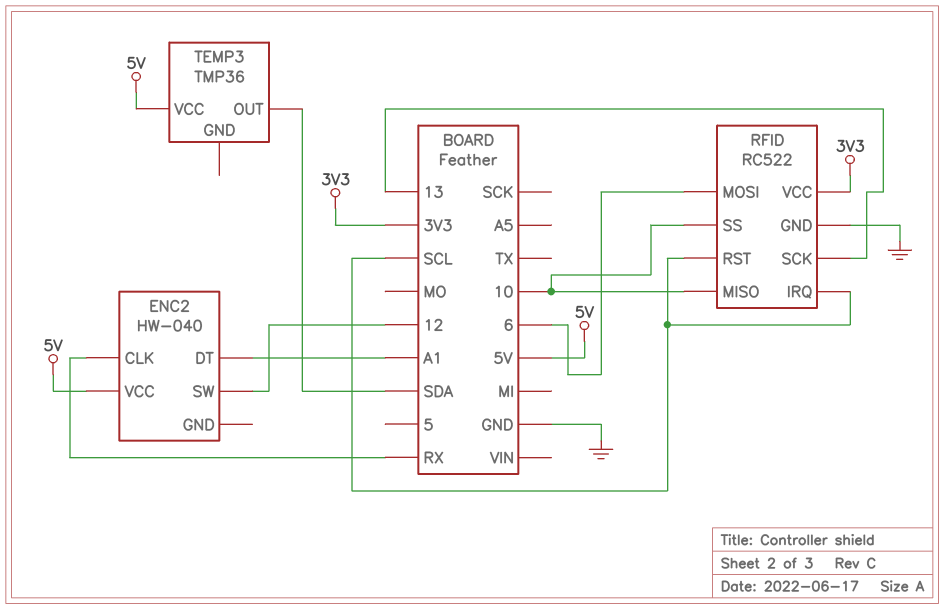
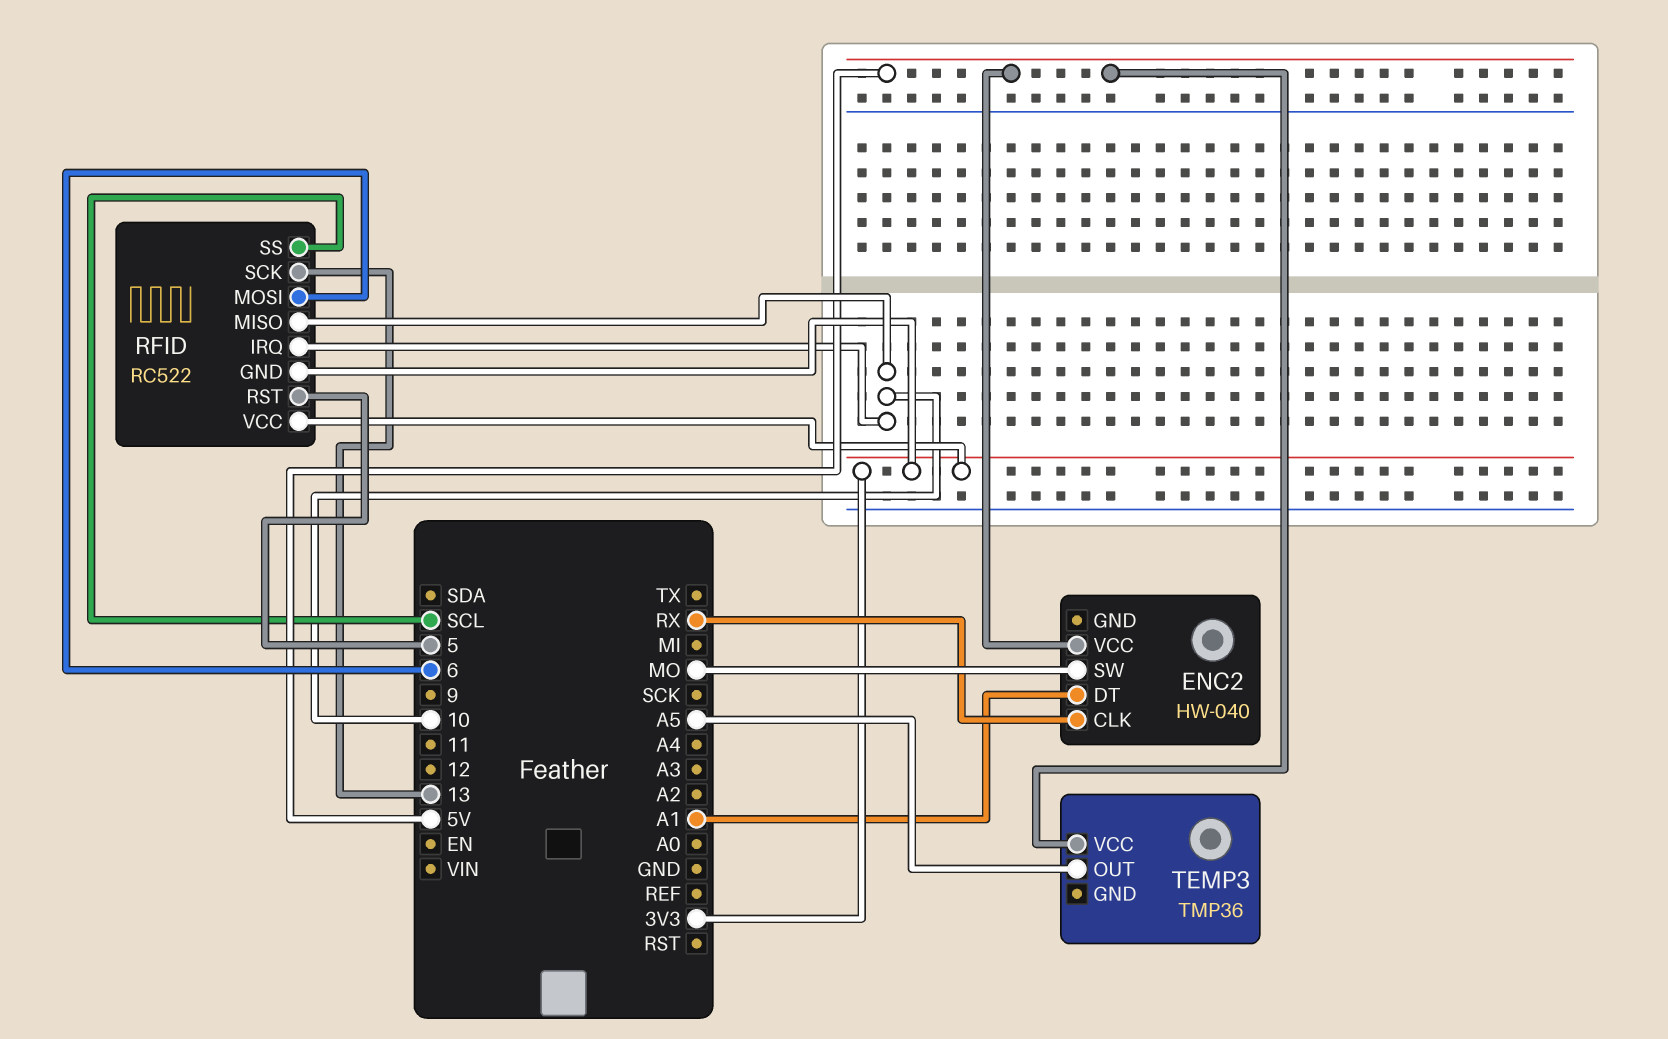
ENC2 pin SW: 12 -> MO
RFID pin GND: GND -> 3V3
RFID pin IRQ: SCL -> 10
RFID pin RST: SCL -> 5
RFID pin SS: 10 -> SCL
TEMP3 pin OUT: SDA -> A5

